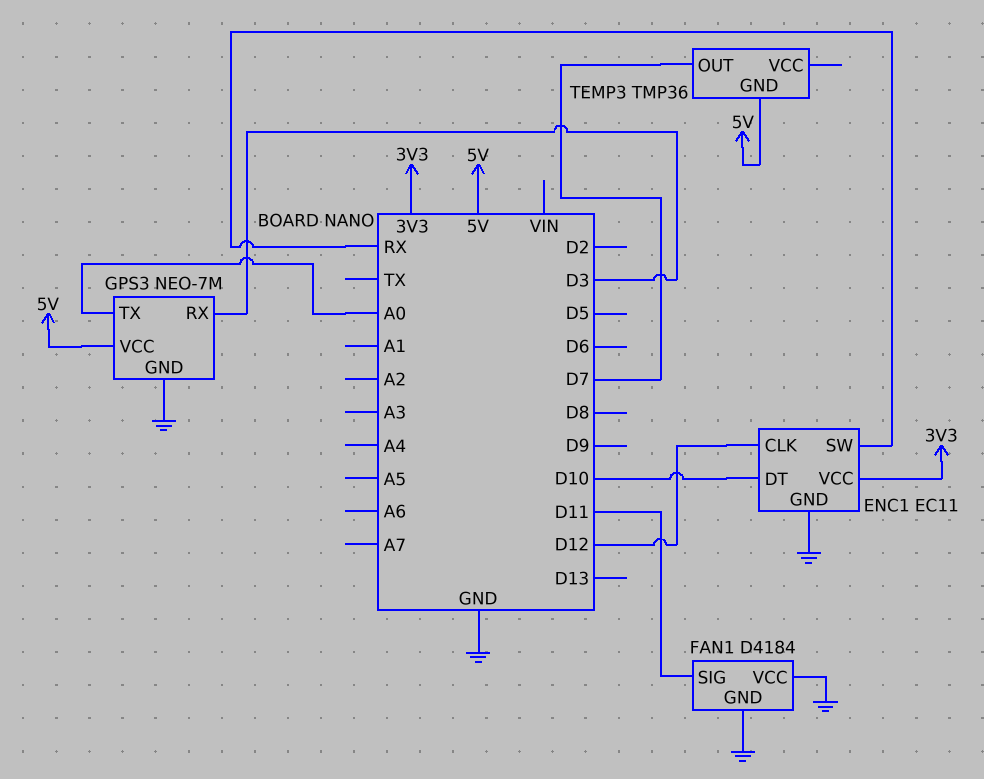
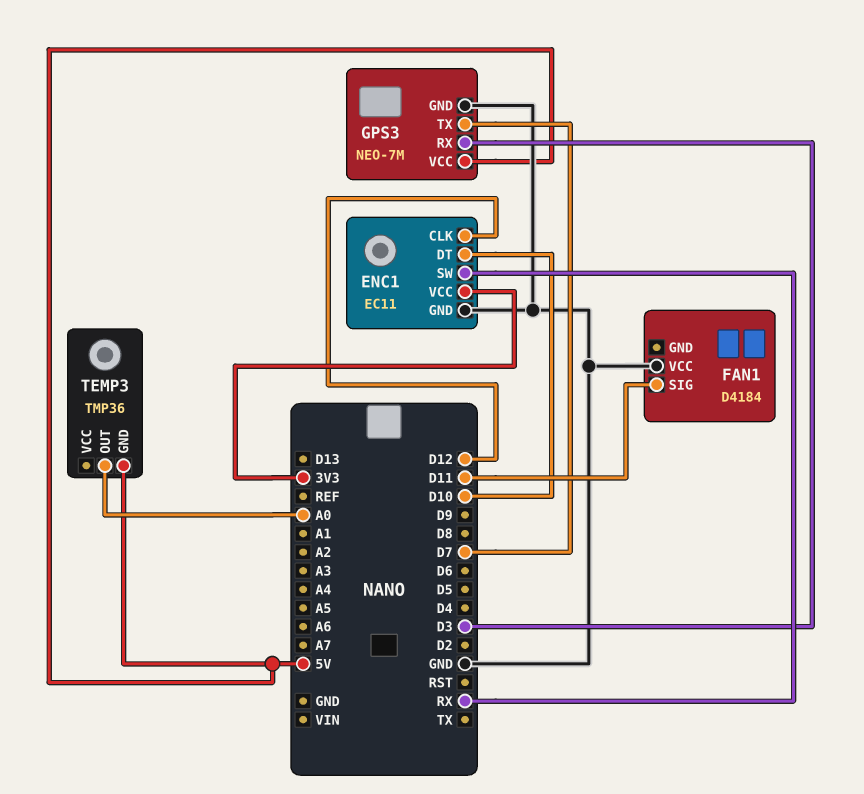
FAN1 pin GND: GND -> none
GPS3 pin TX: A0 -> D7
TEMP3 pin OUT: D7 -> A0

